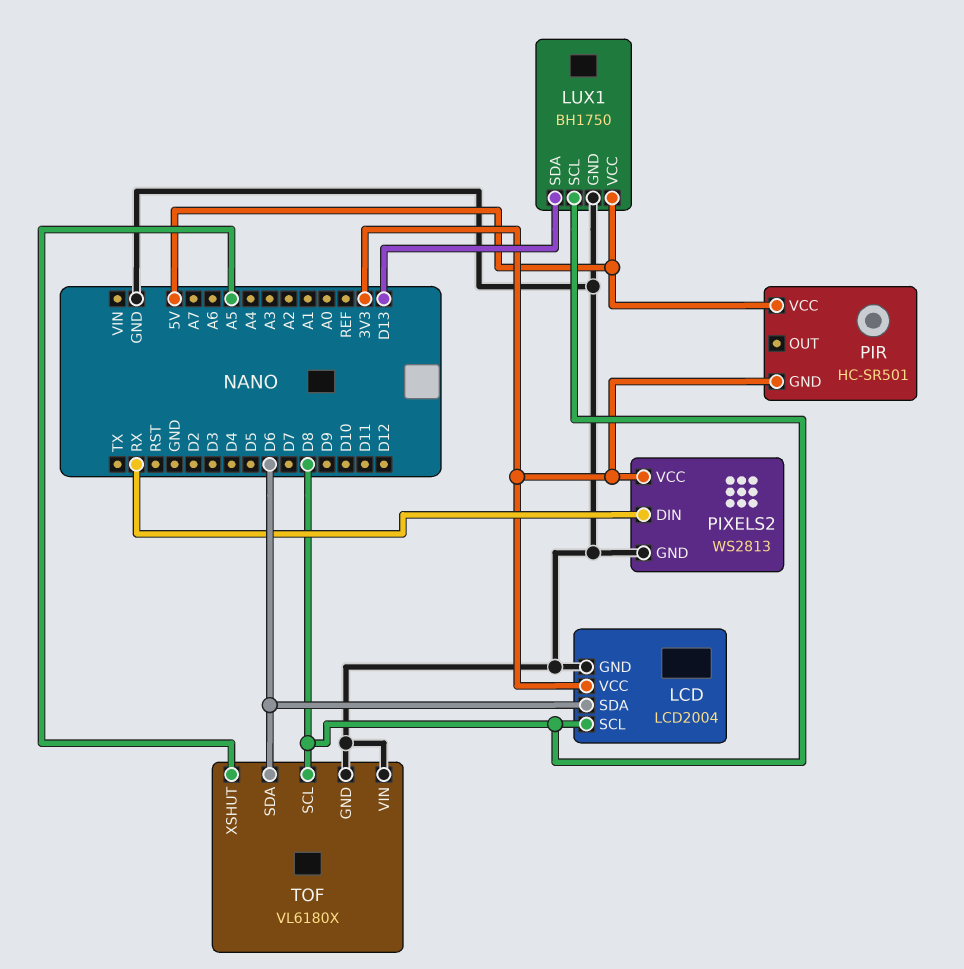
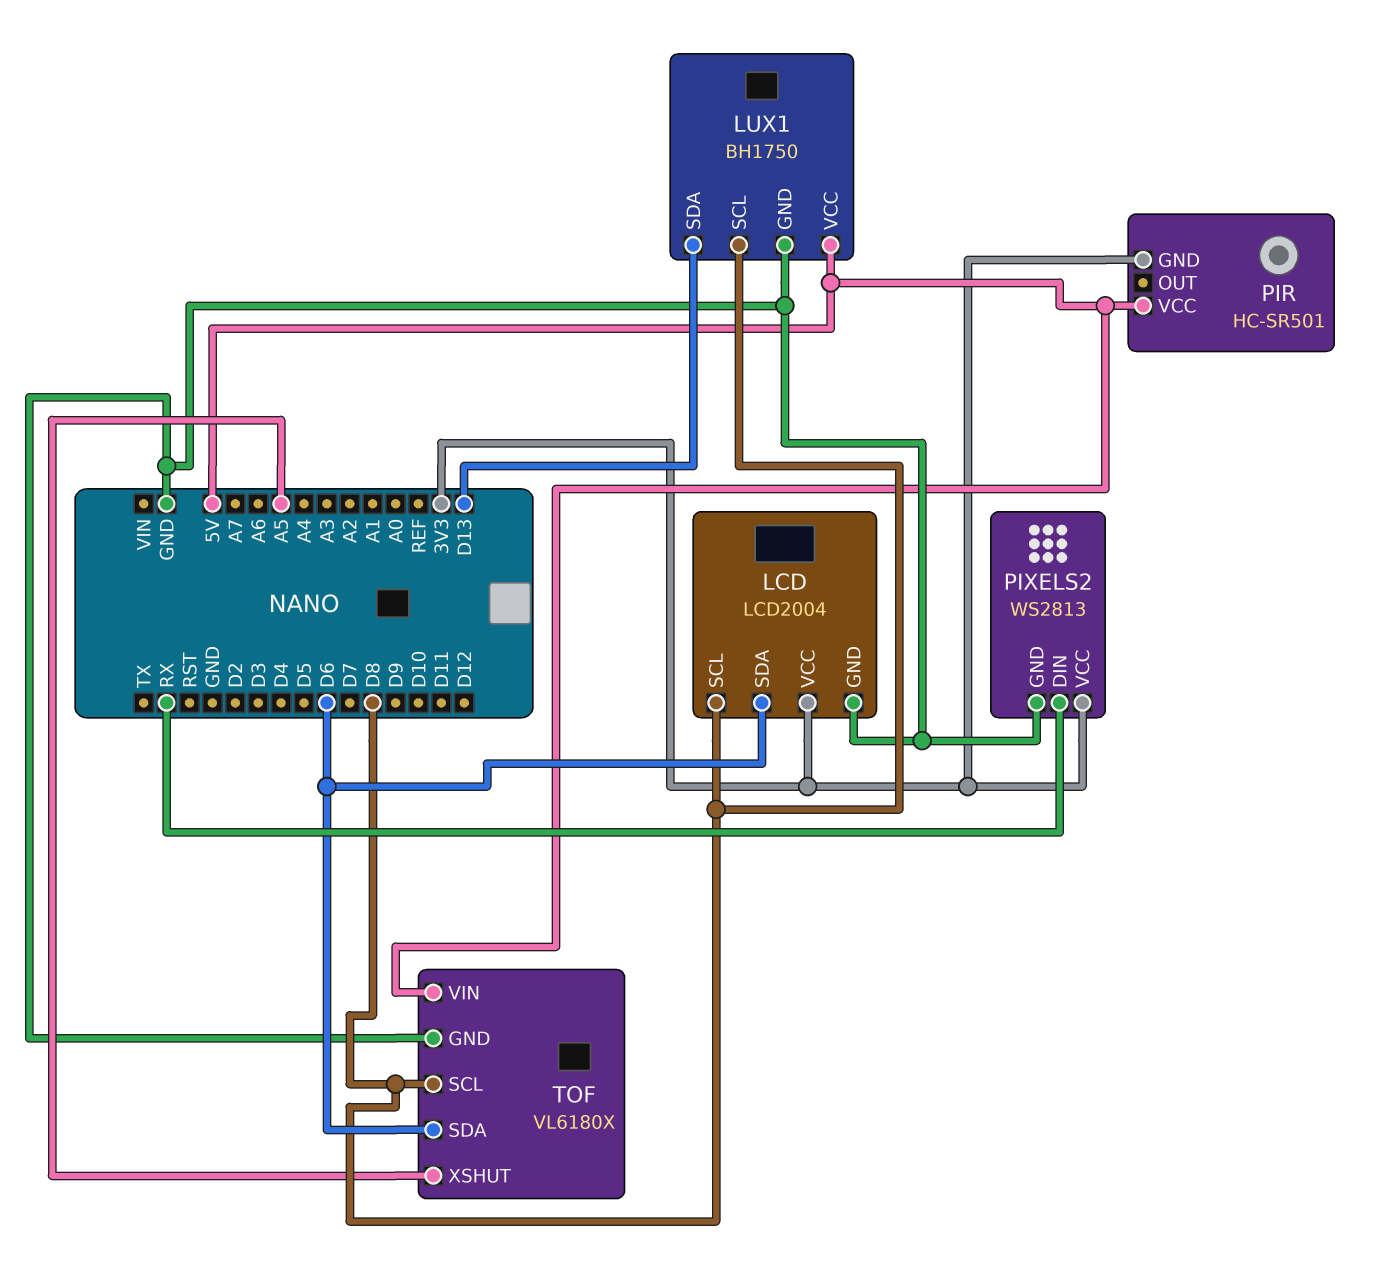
TOF pin VIN: GND -> 5V

